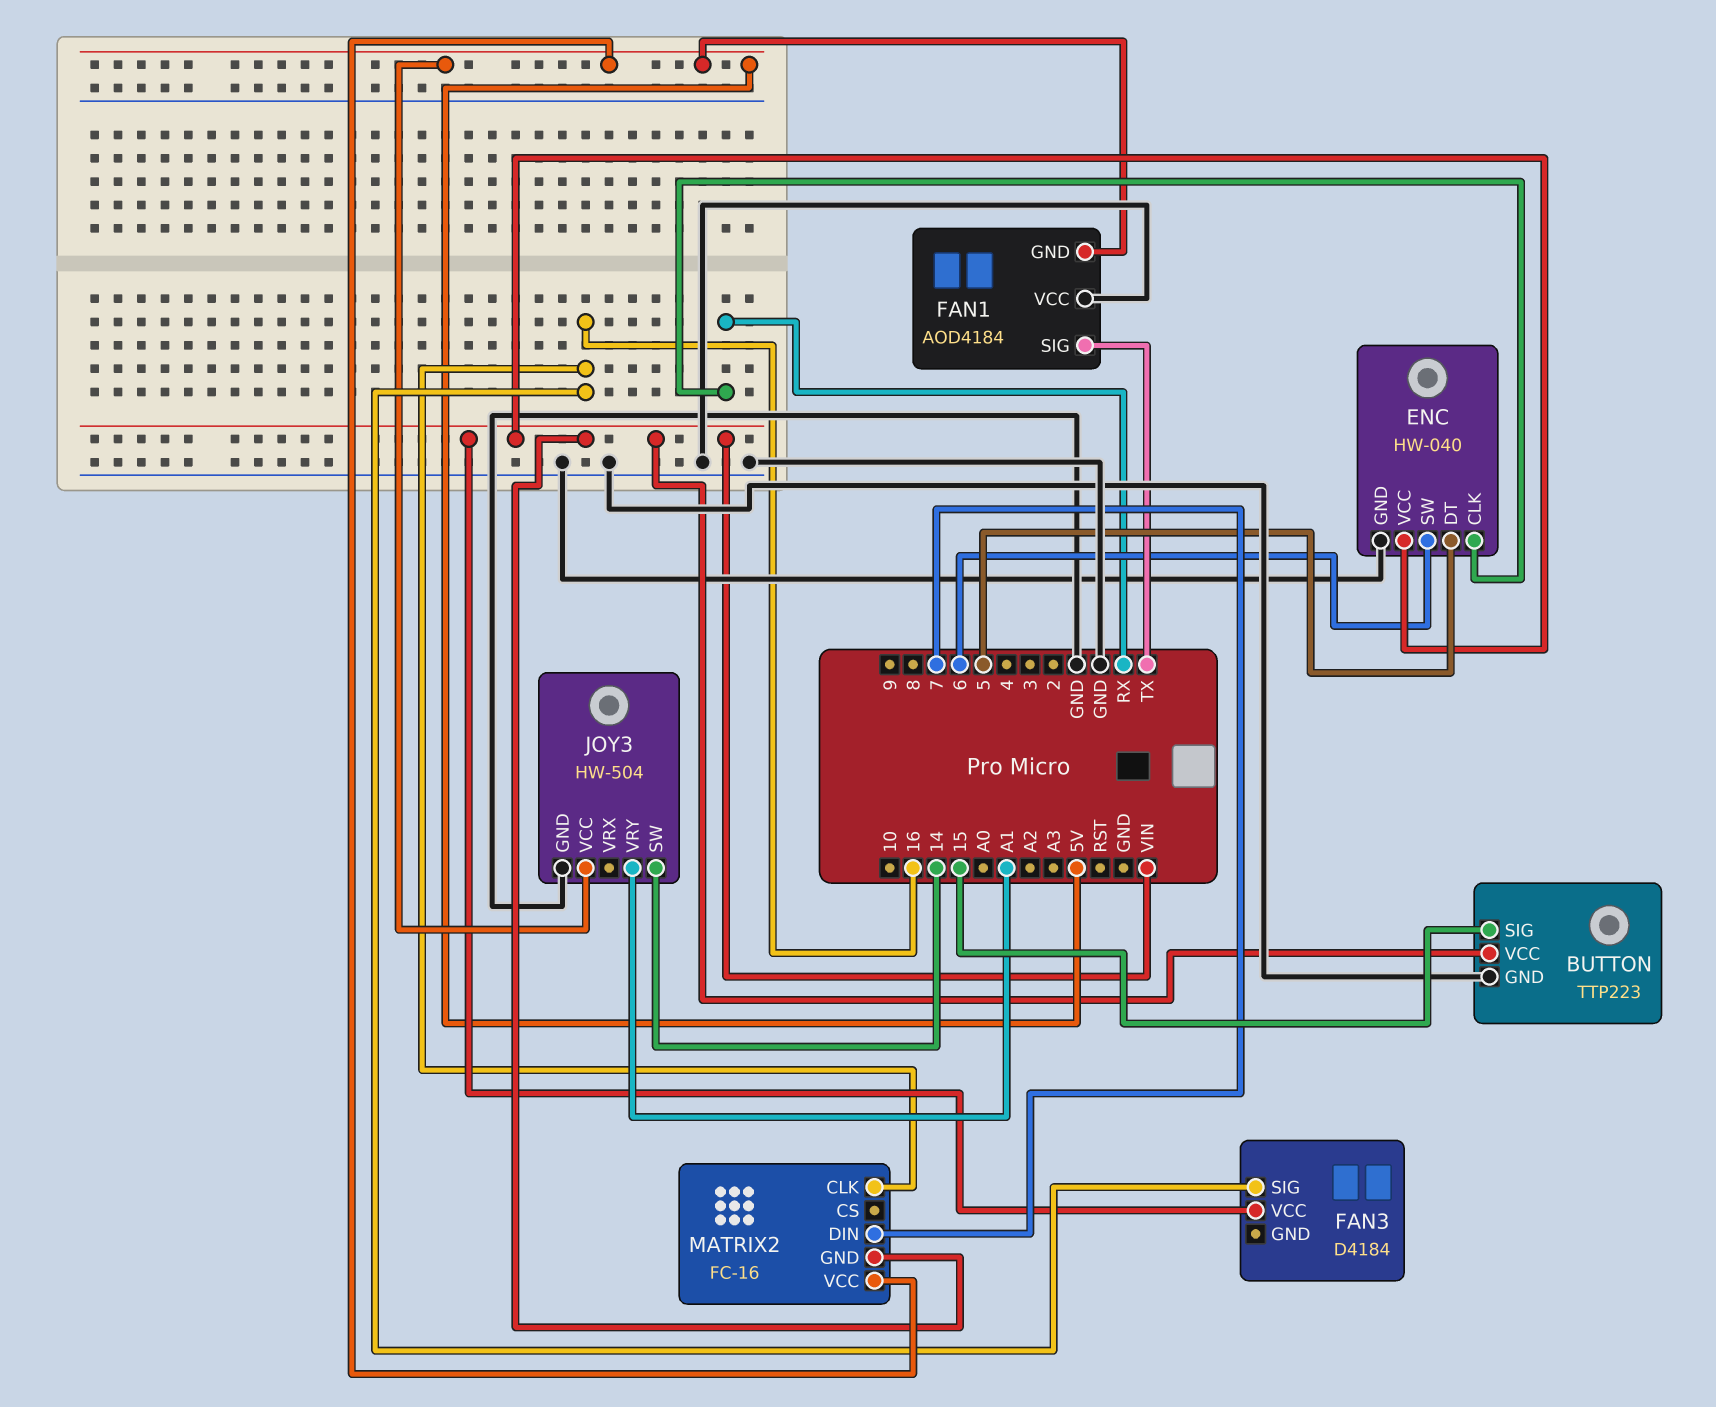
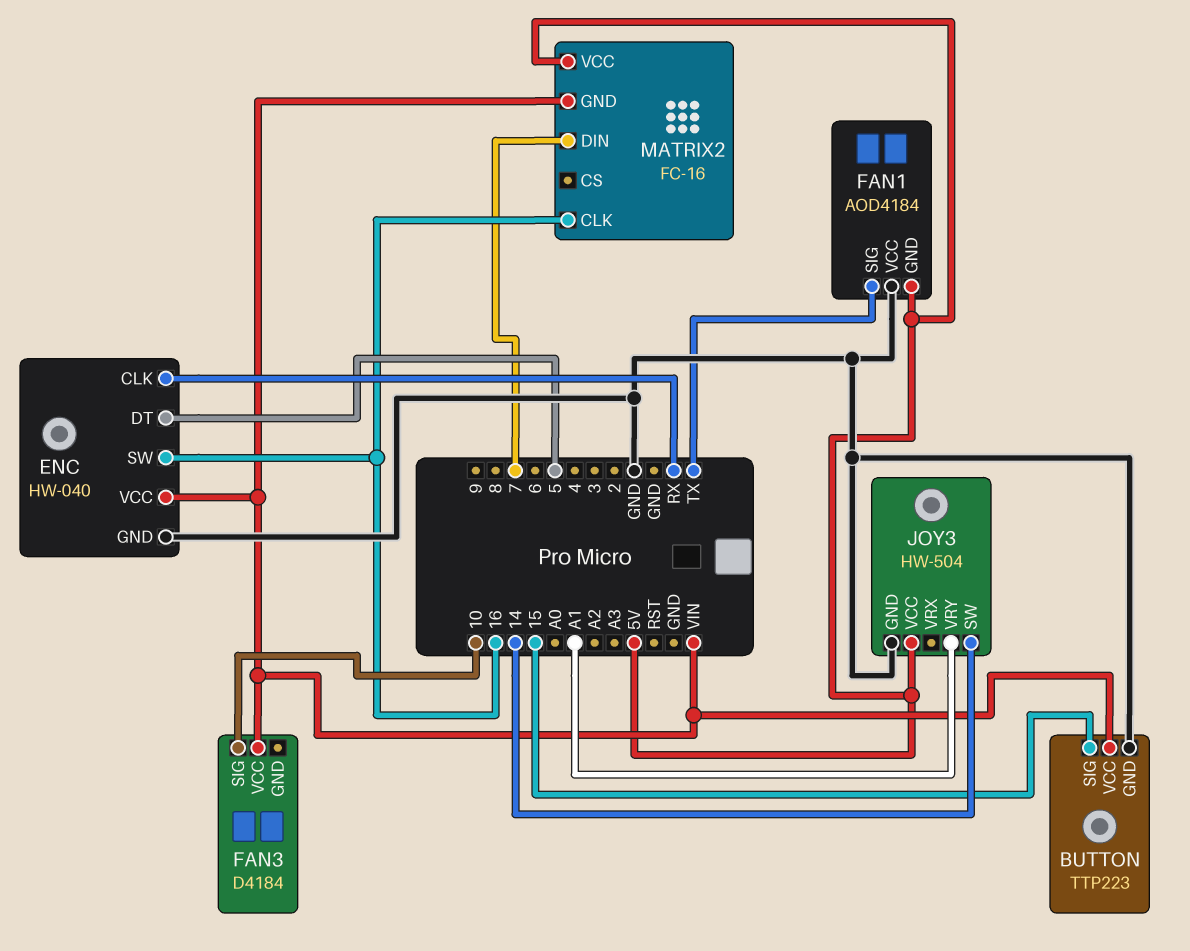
ENC pin SW: 6 -> 16
FAN3 pin SIG: 16 -> 10

